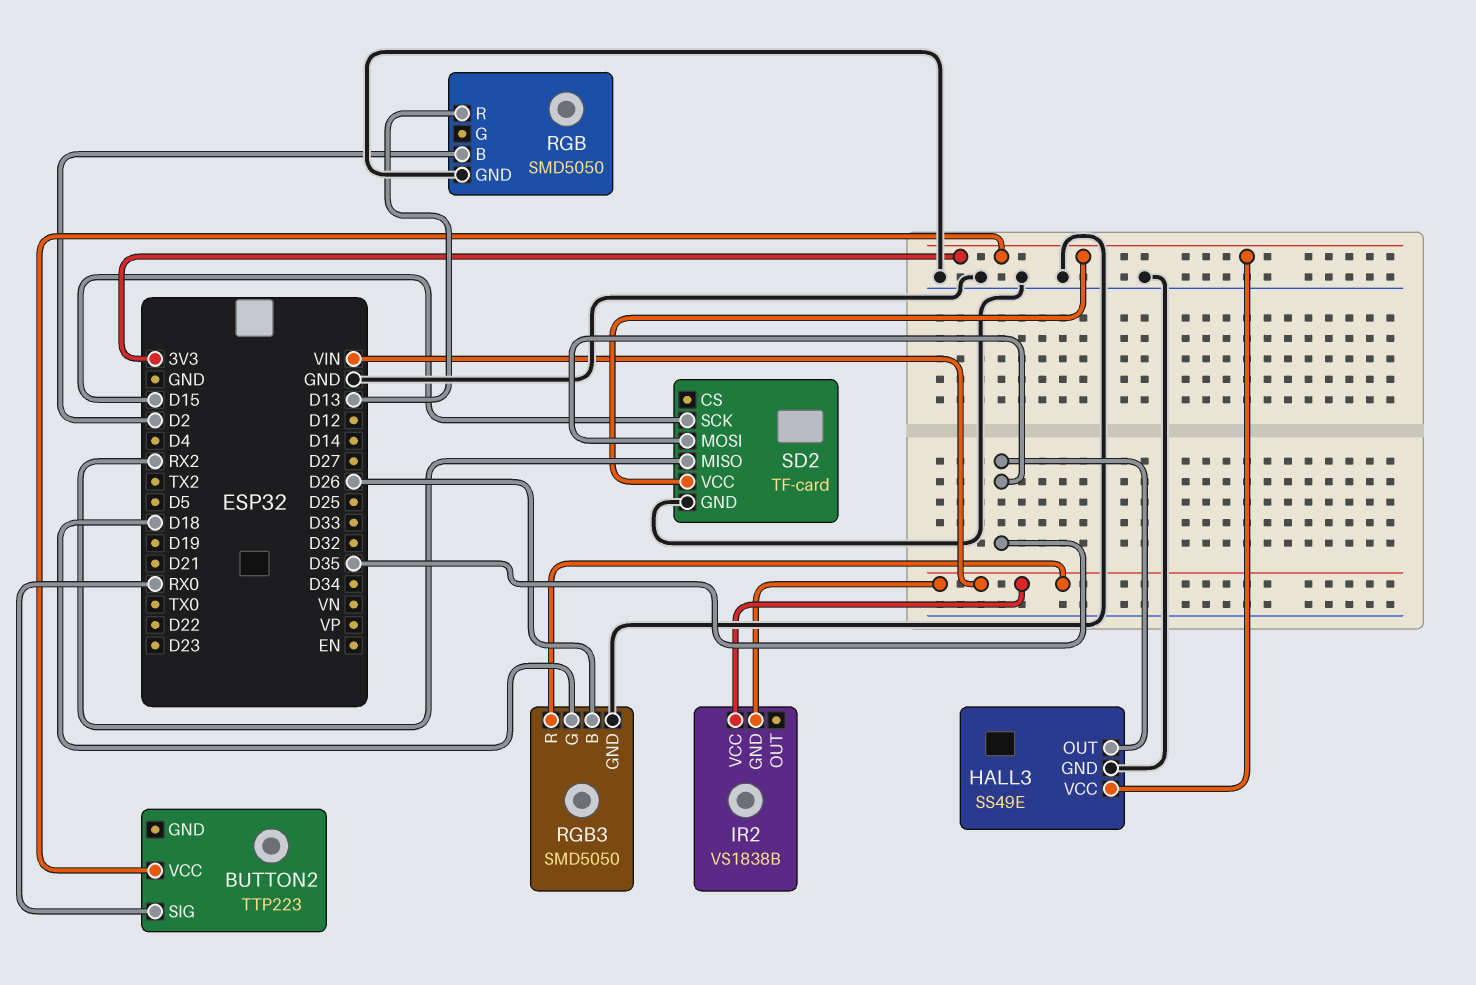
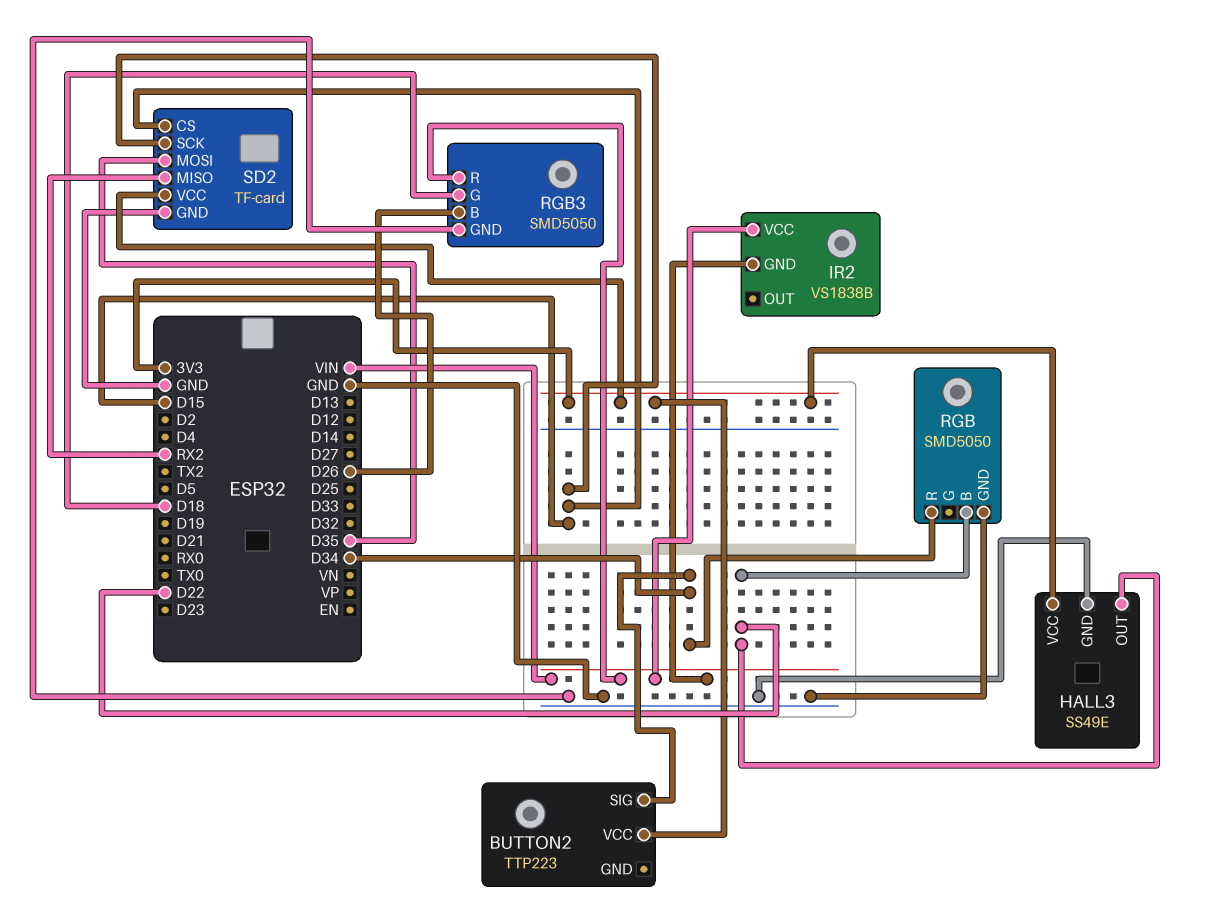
BUTTON2 pin SIG: RX0 -> D34
HALL3 pin OUT: D35 -> D22
RGB pin B: D2 -> D22
RGB pin R: D13 -> D34
SD2 pin CS: none -> D15

